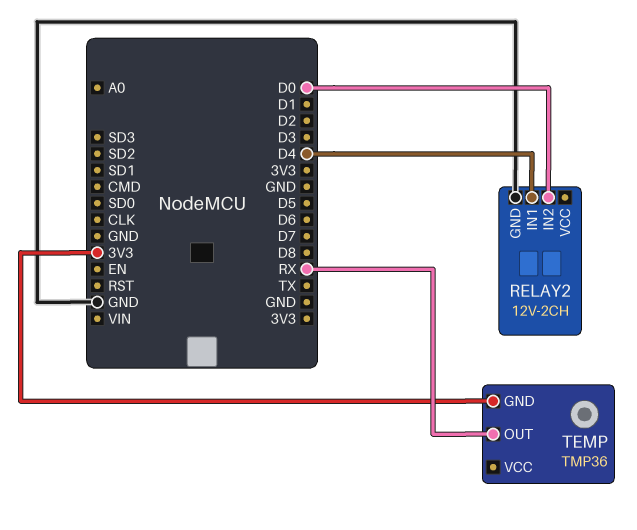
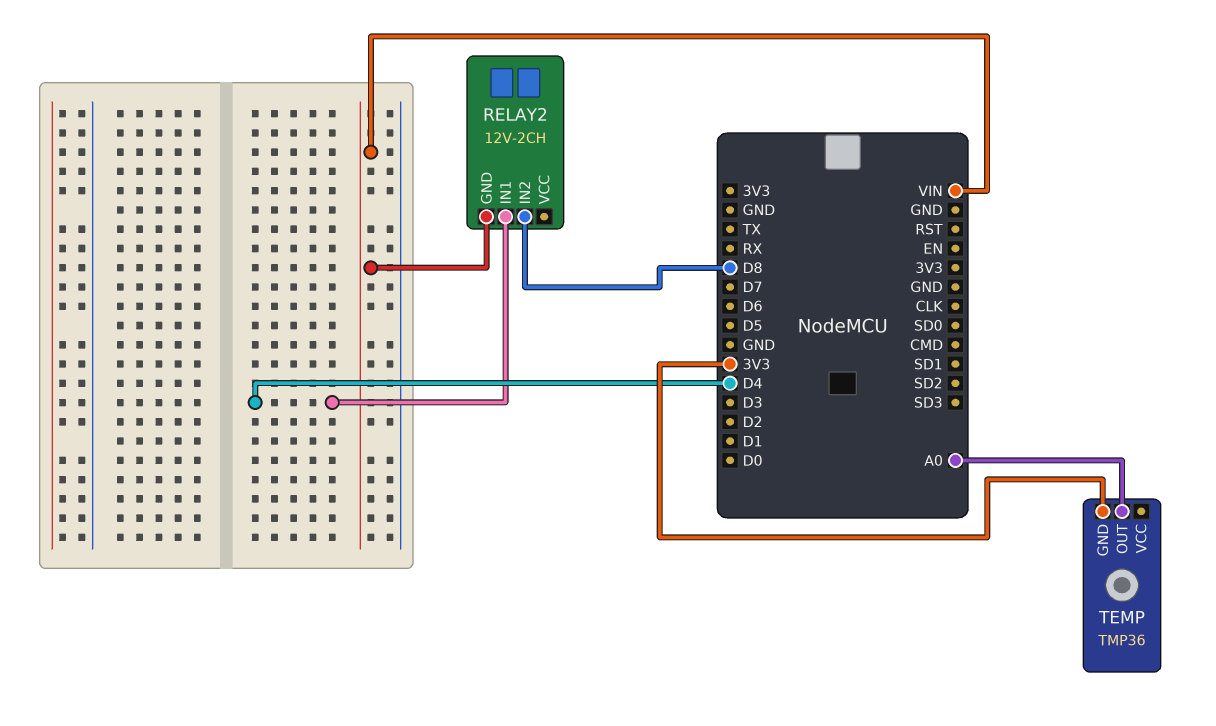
RELAY2 pin GND: GND -> VIN
RELAY2 pin IN2: D0 -> D8
TEMP pin OUT: RX -> A0

